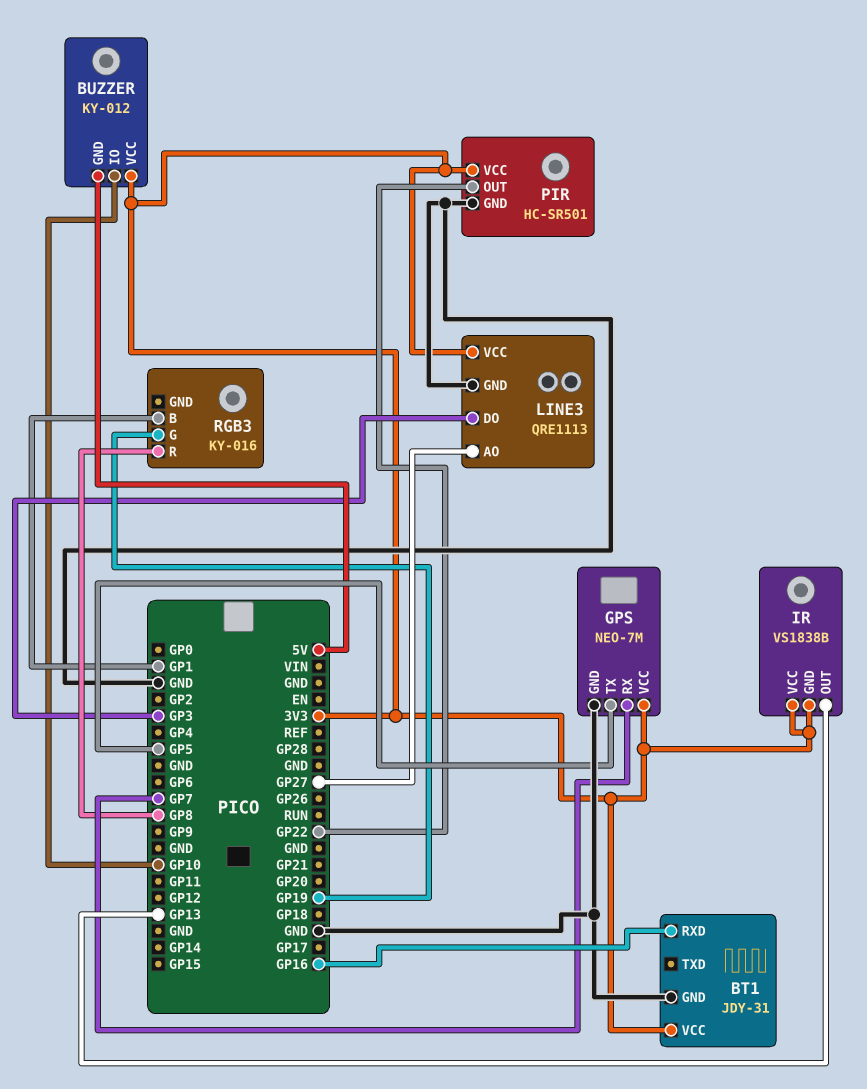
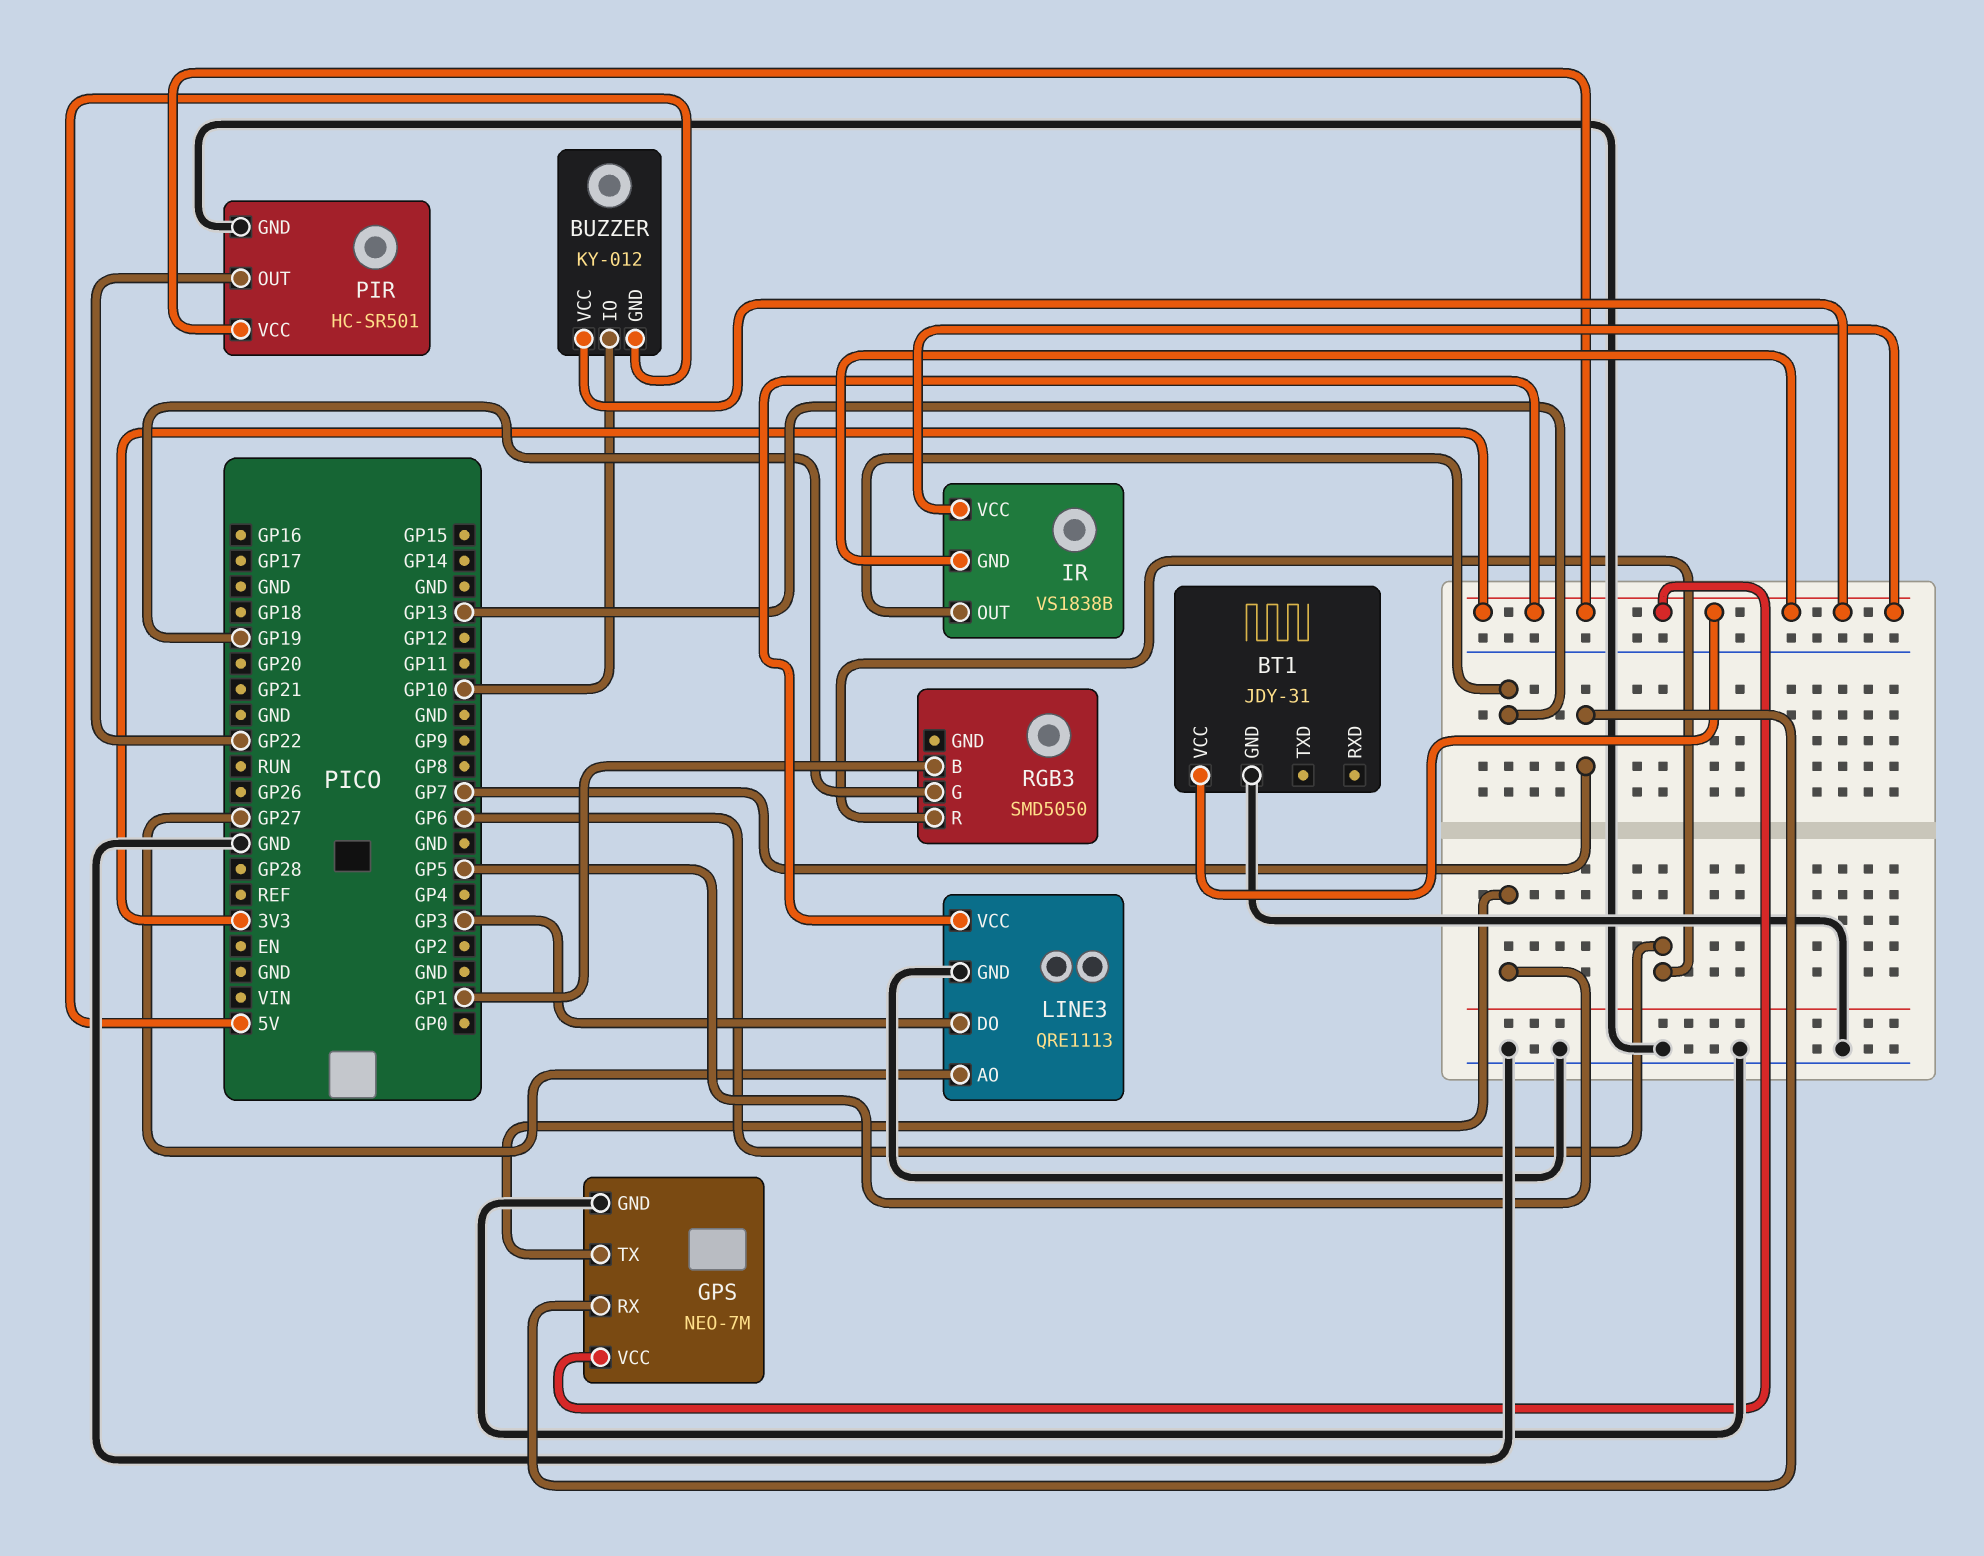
BT1 pin RXD: GP16 -> none
RGB3: KY-016 -> SMD5050
RGB3 pin R: GP8 -> GP6

